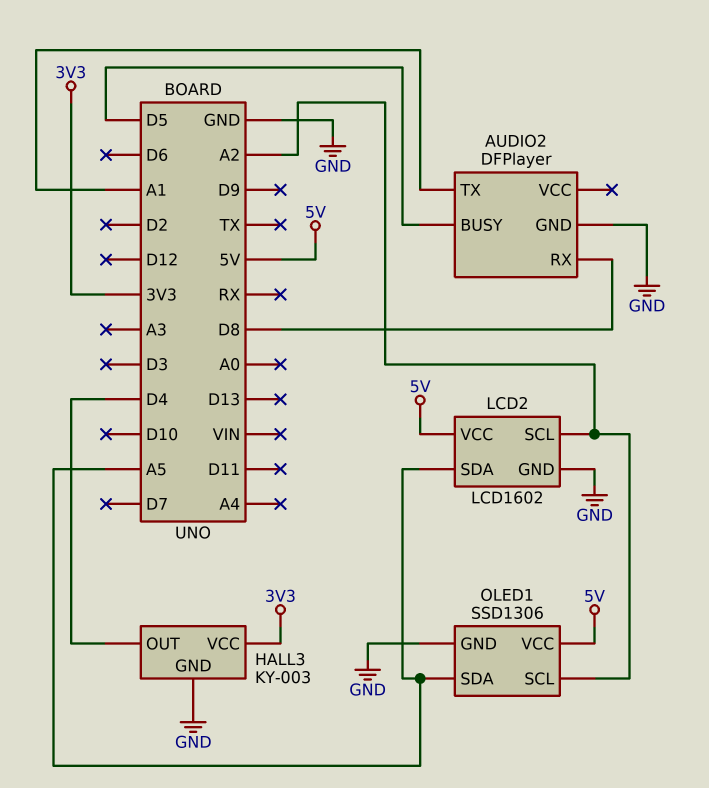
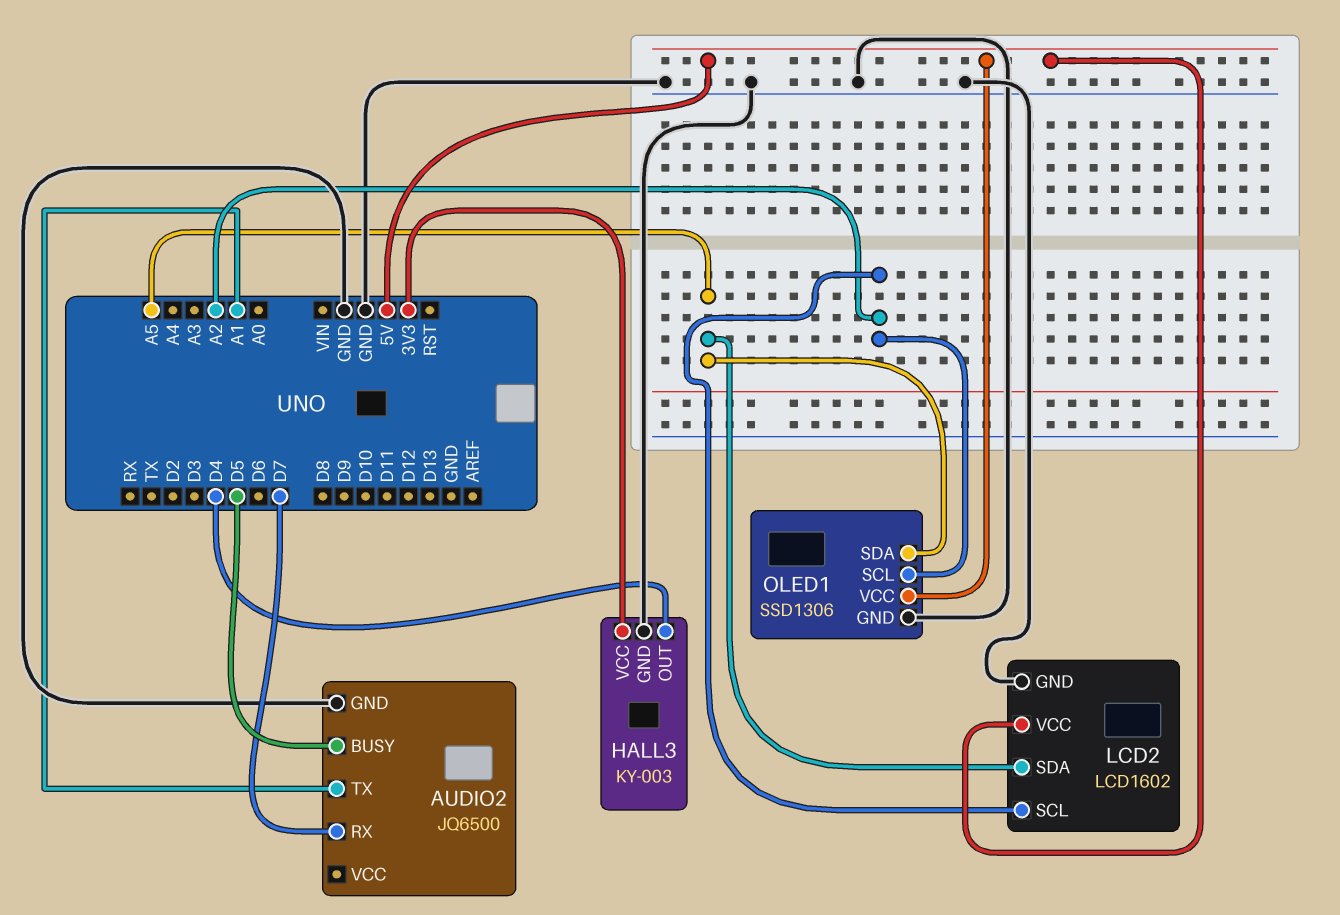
AUDIO2: DFPlayer -> JQ6500
AUDIO2 pin RX: D8 -> D7

